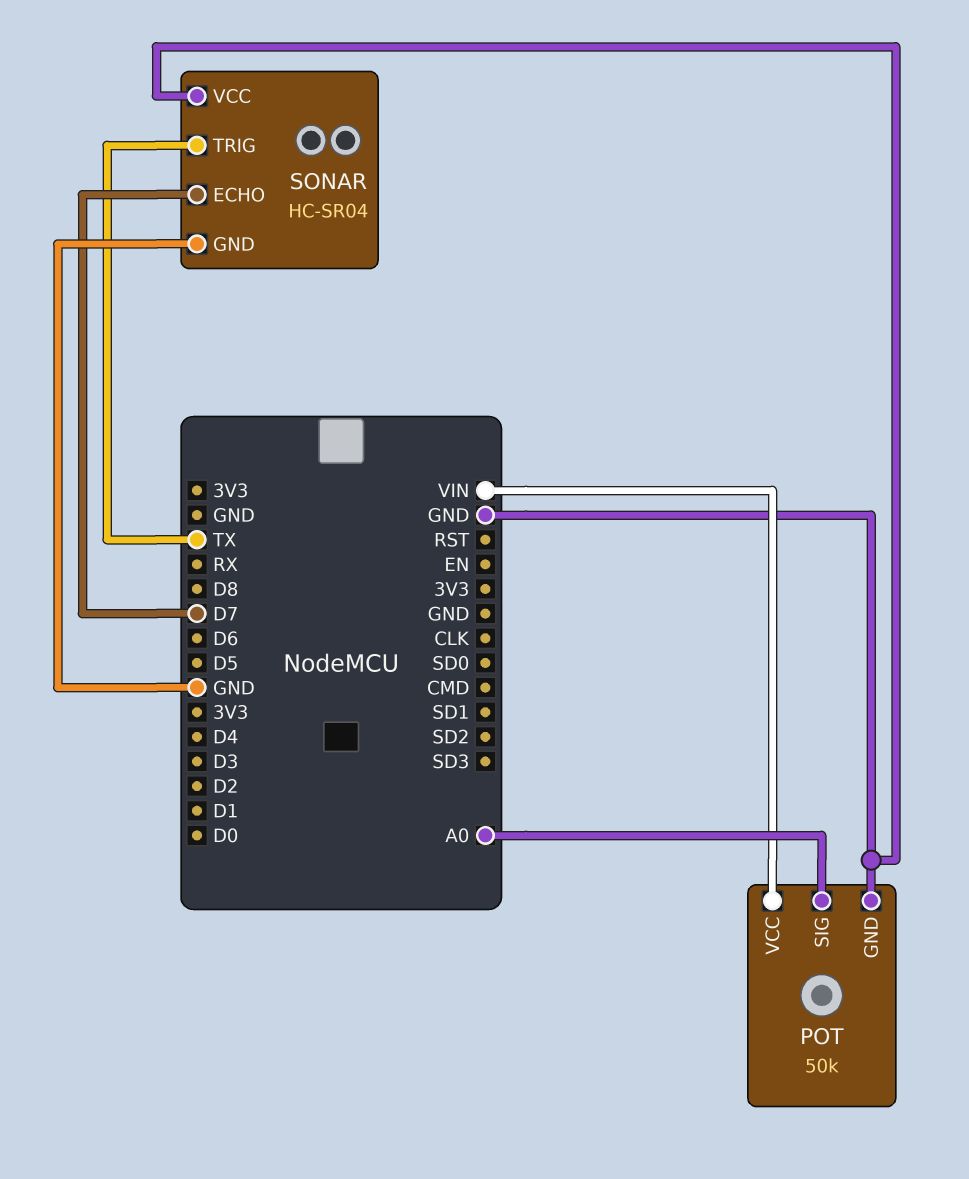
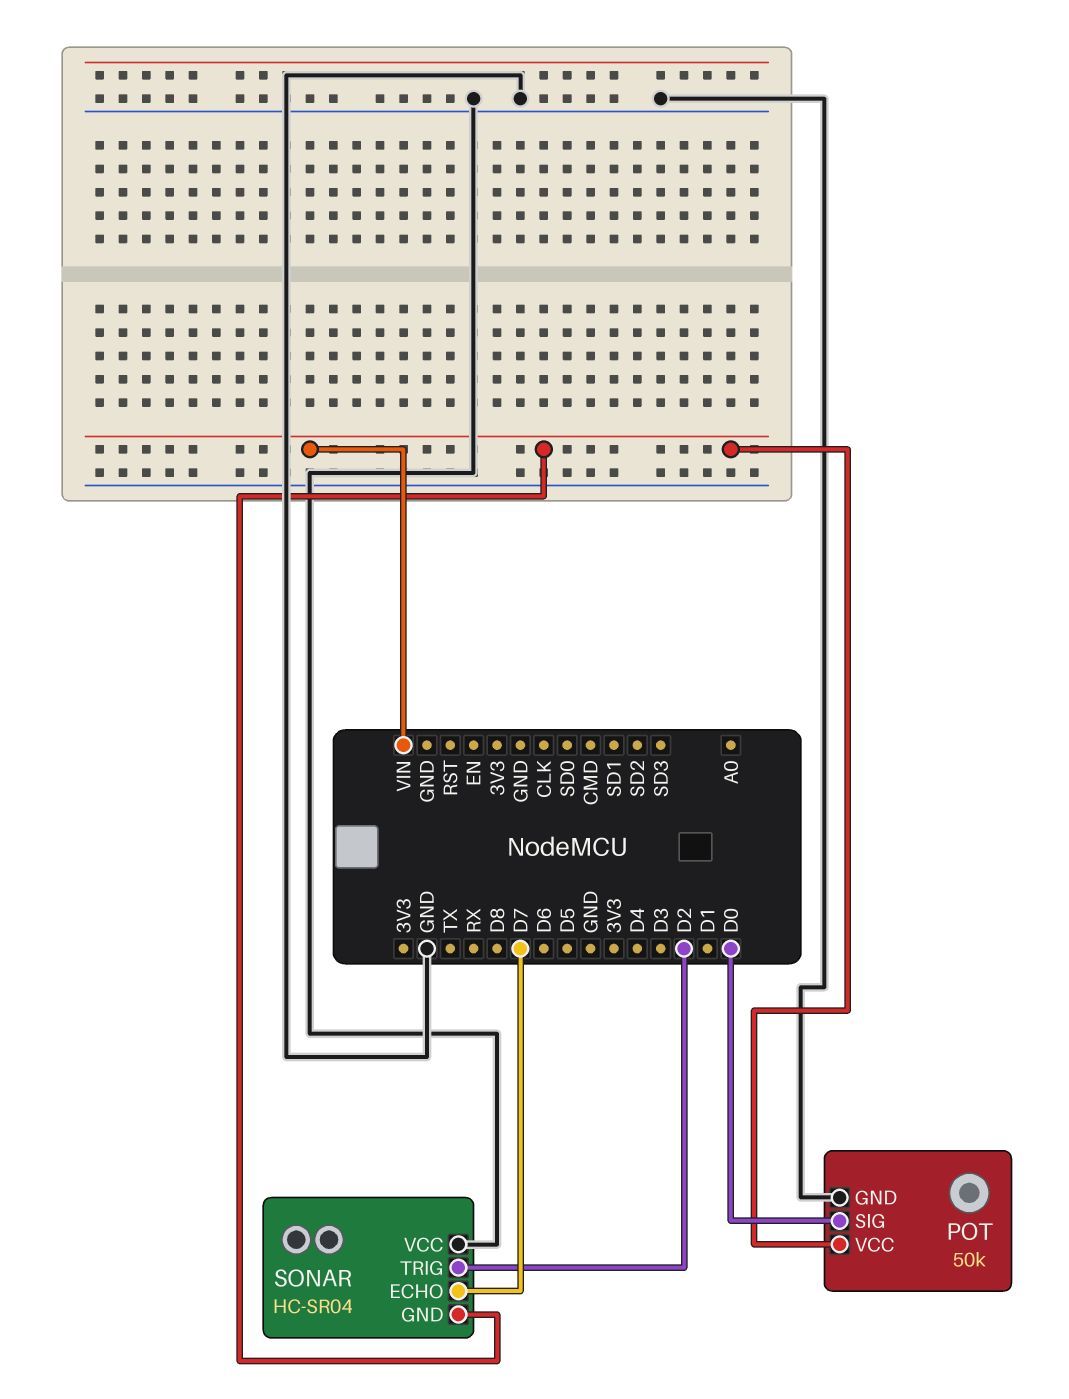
POT pin SIG: A0 -> D0
SONAR pin GND: GND -> VIN
SONAR pin TRIG: TX -> D2

